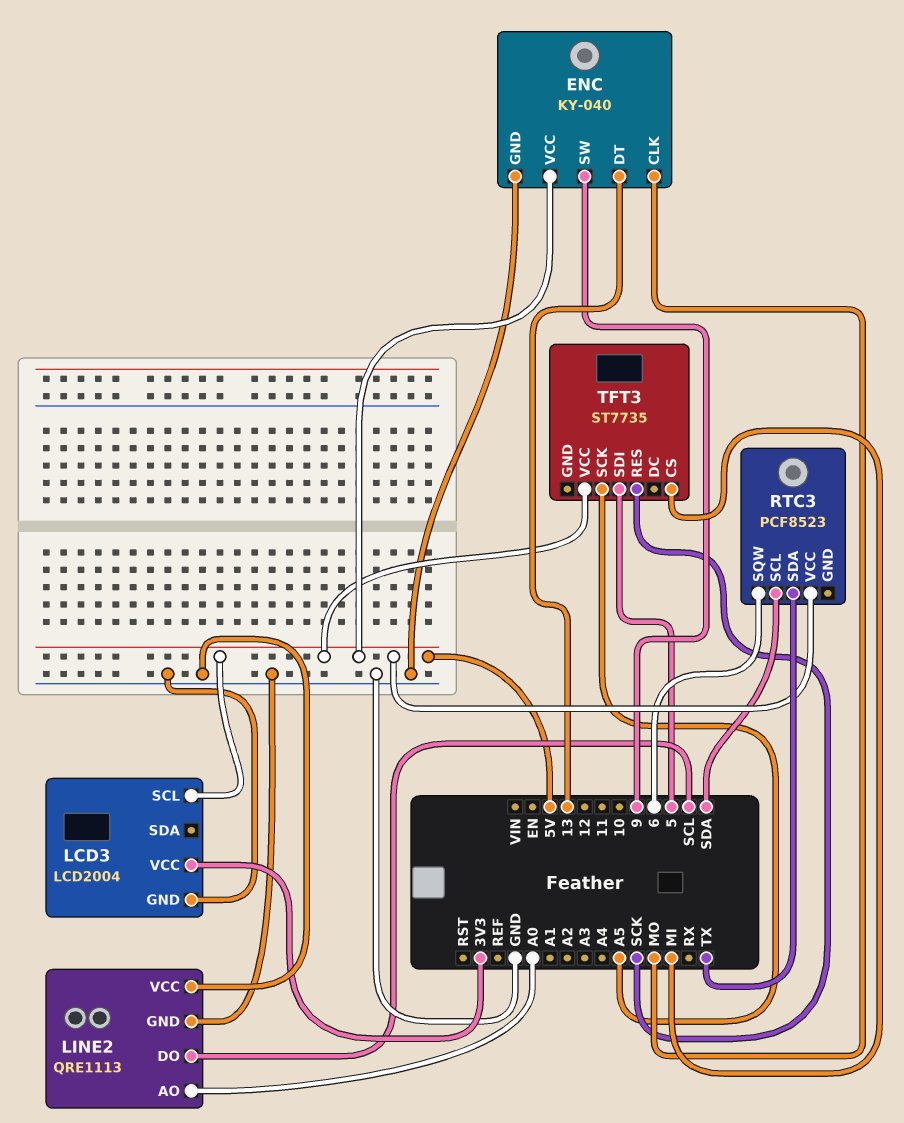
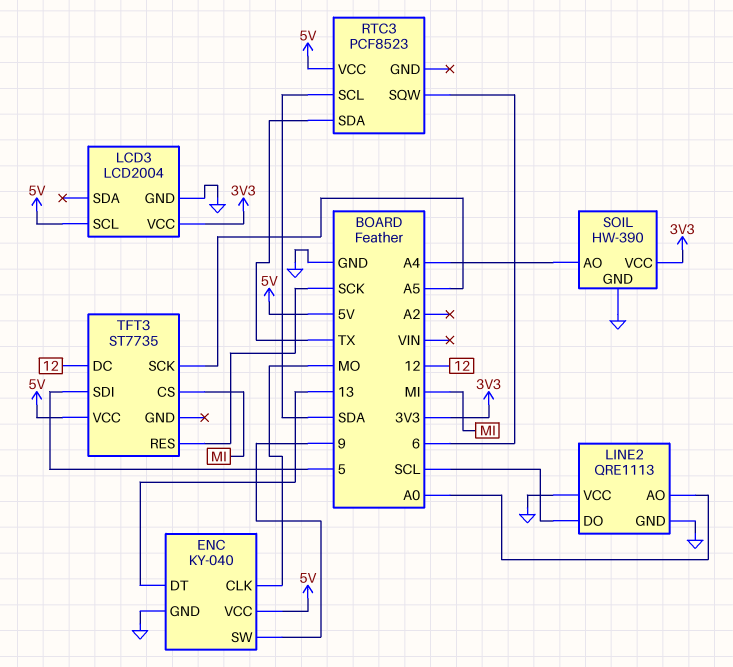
SOIL: none -> HW-390
SOIL pin AO: none -> A4
SOIL pin GND: none -> GND
SOIL pin VCC: none -> 3V3
TFT3 pin DC: none -> 12

